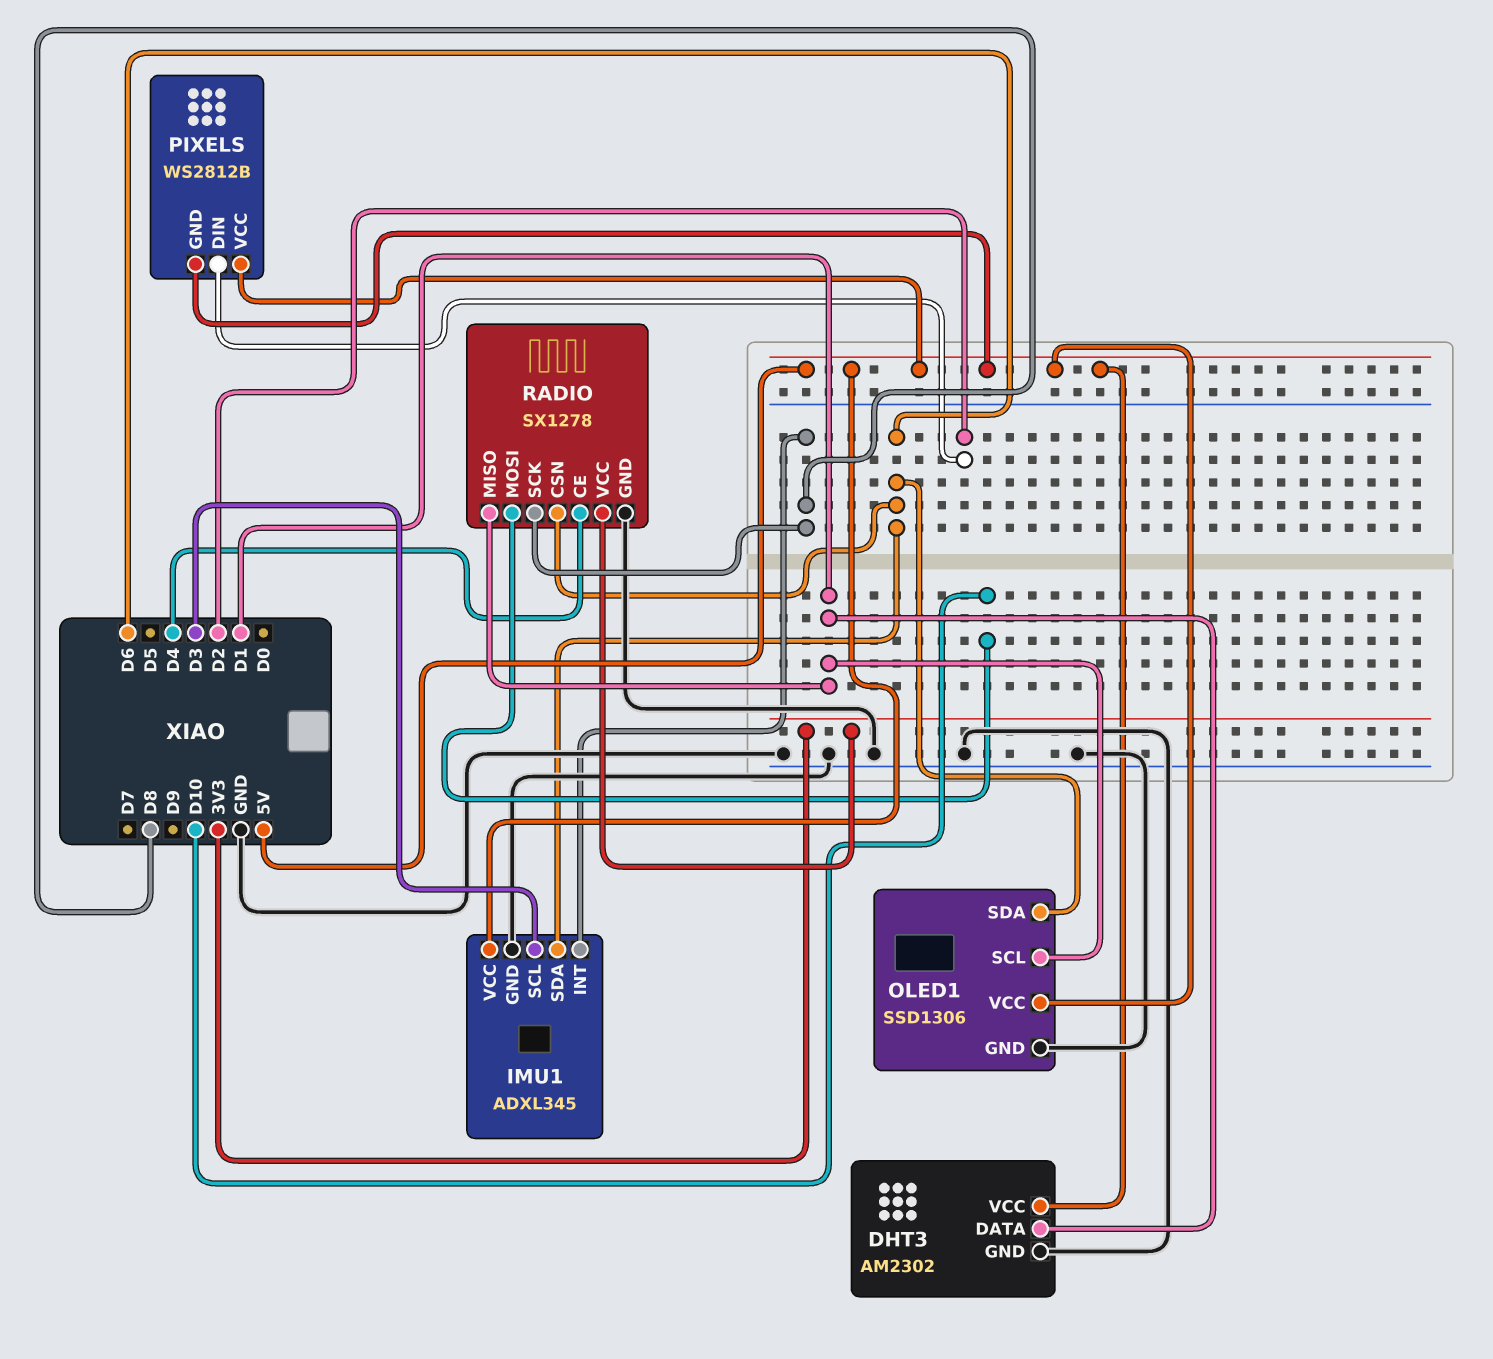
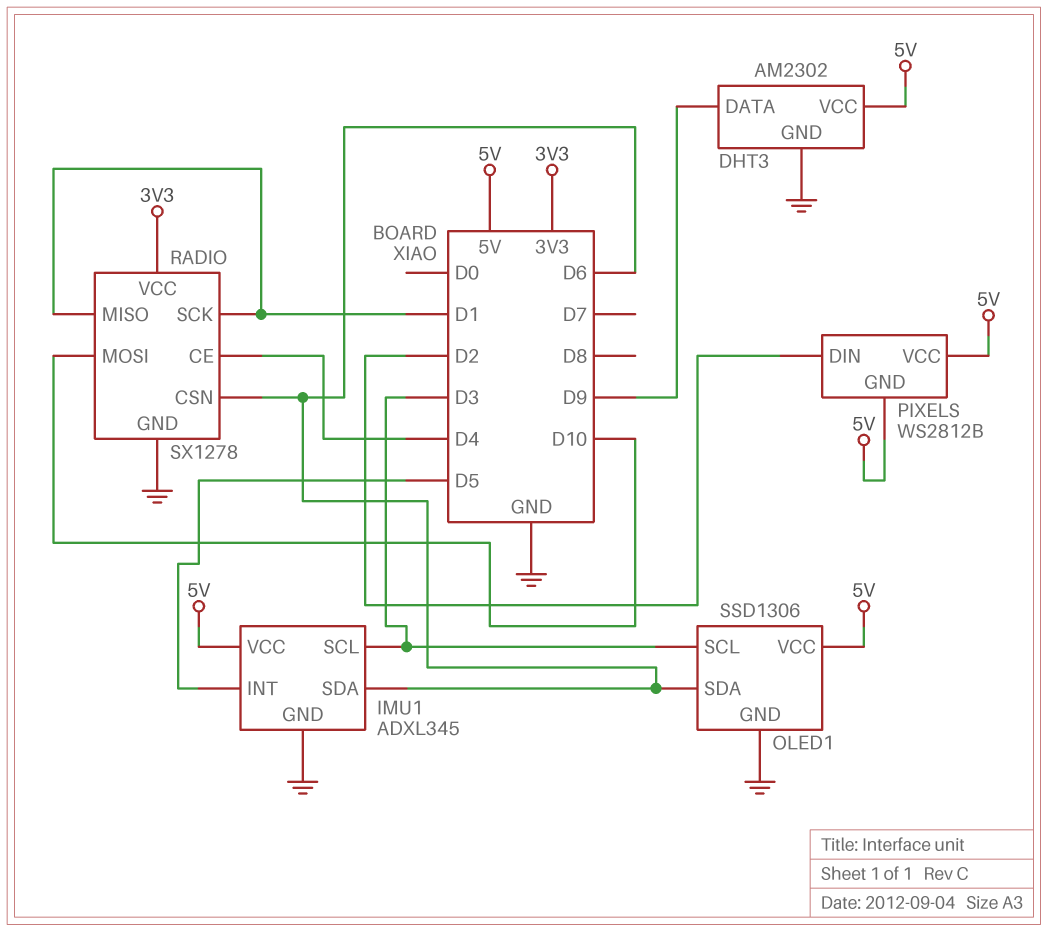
DHT3 pin DATA: D1 -> D9
IMU1 pin INT: D8 -> D5
OLED1 pin SCL: D1 -> D3
RADIO pin SCK: D8 -> D1

